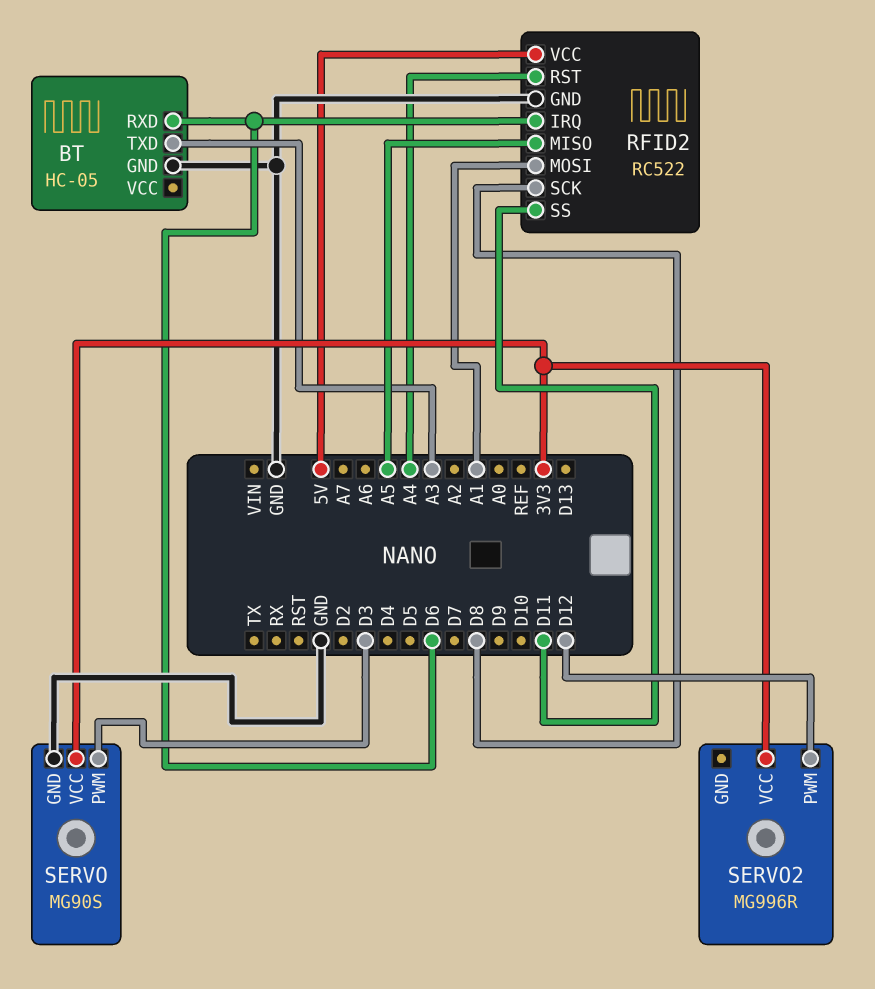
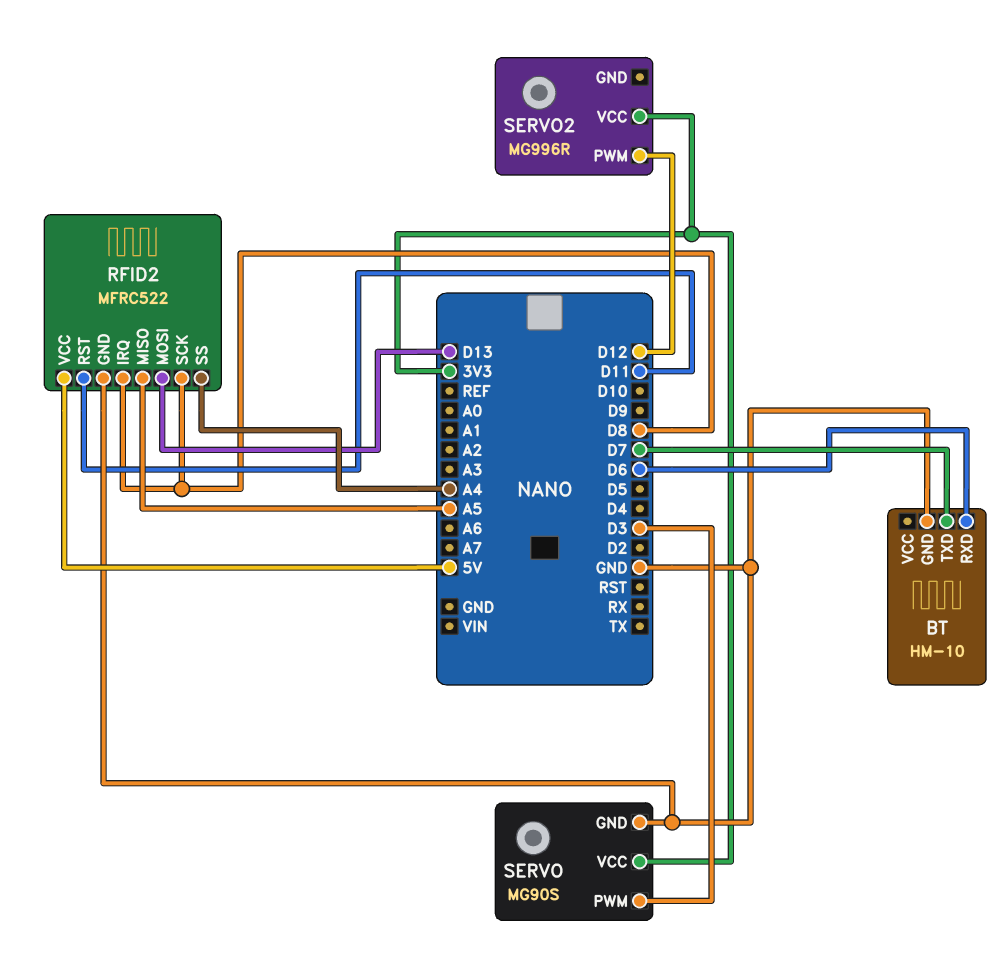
BT: HC-05 -> HM-10
BT pin TXD: A3 -> D7
RFID2: RC522 -> MFRC522
RFID2 pin IRQ: D6 -> D8
RFID2 pin MOSI: A1 -> D13
RFID2 pin RST: A4 -> D11
RFID2 pin SS: D11 -> A4

